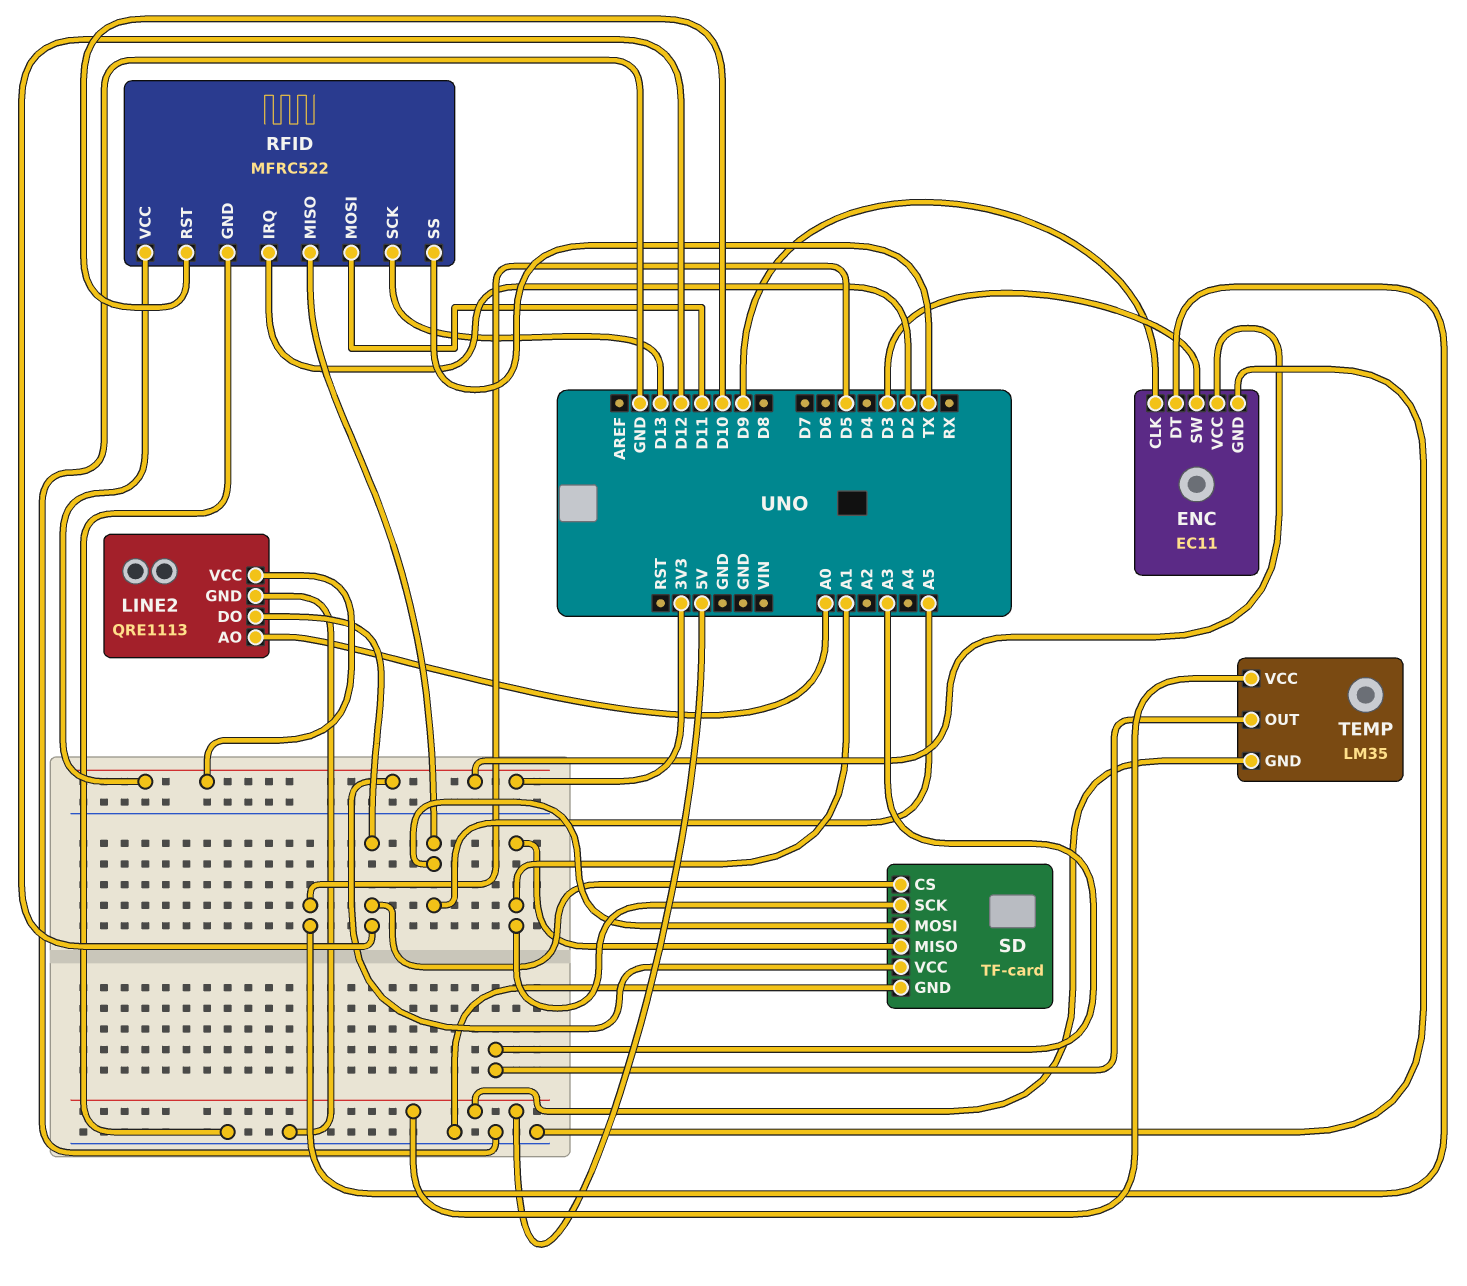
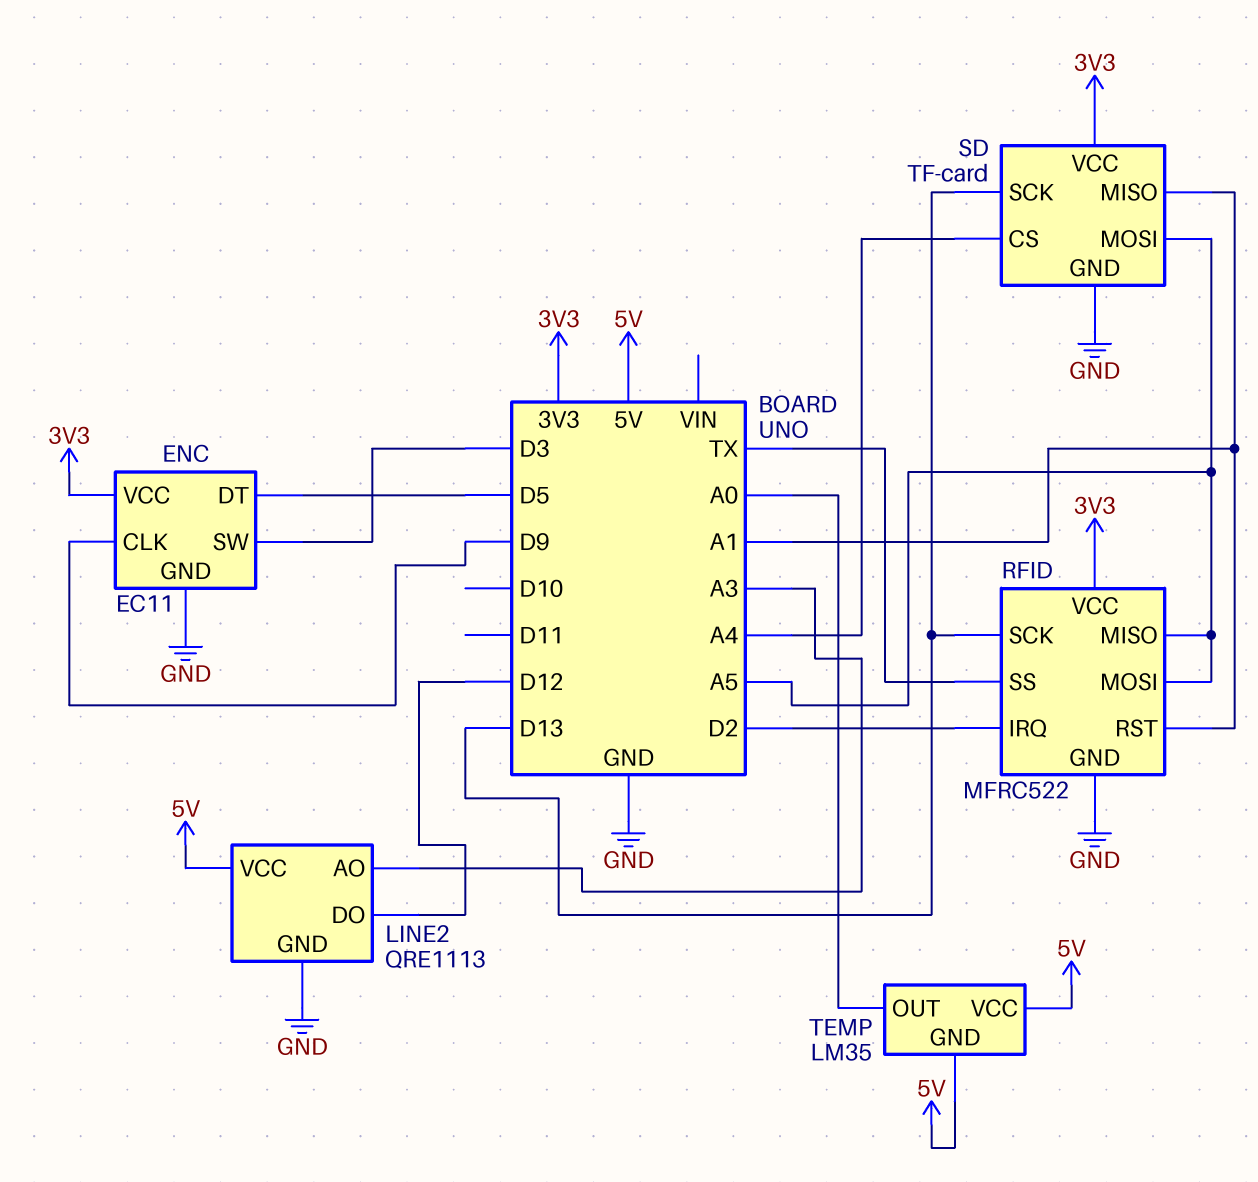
LINE2 pin AO: A0 -> A3
LINE2 pin VCC: 3V3 -> 5V
RFID pin MOSI: D11 -> A5
RFID pin RST: D10 -> A1
SD pin CS: D12 -> A4
SD pin SCK: A1 -> D13
TEMP pin OUT: A3 -> A0

